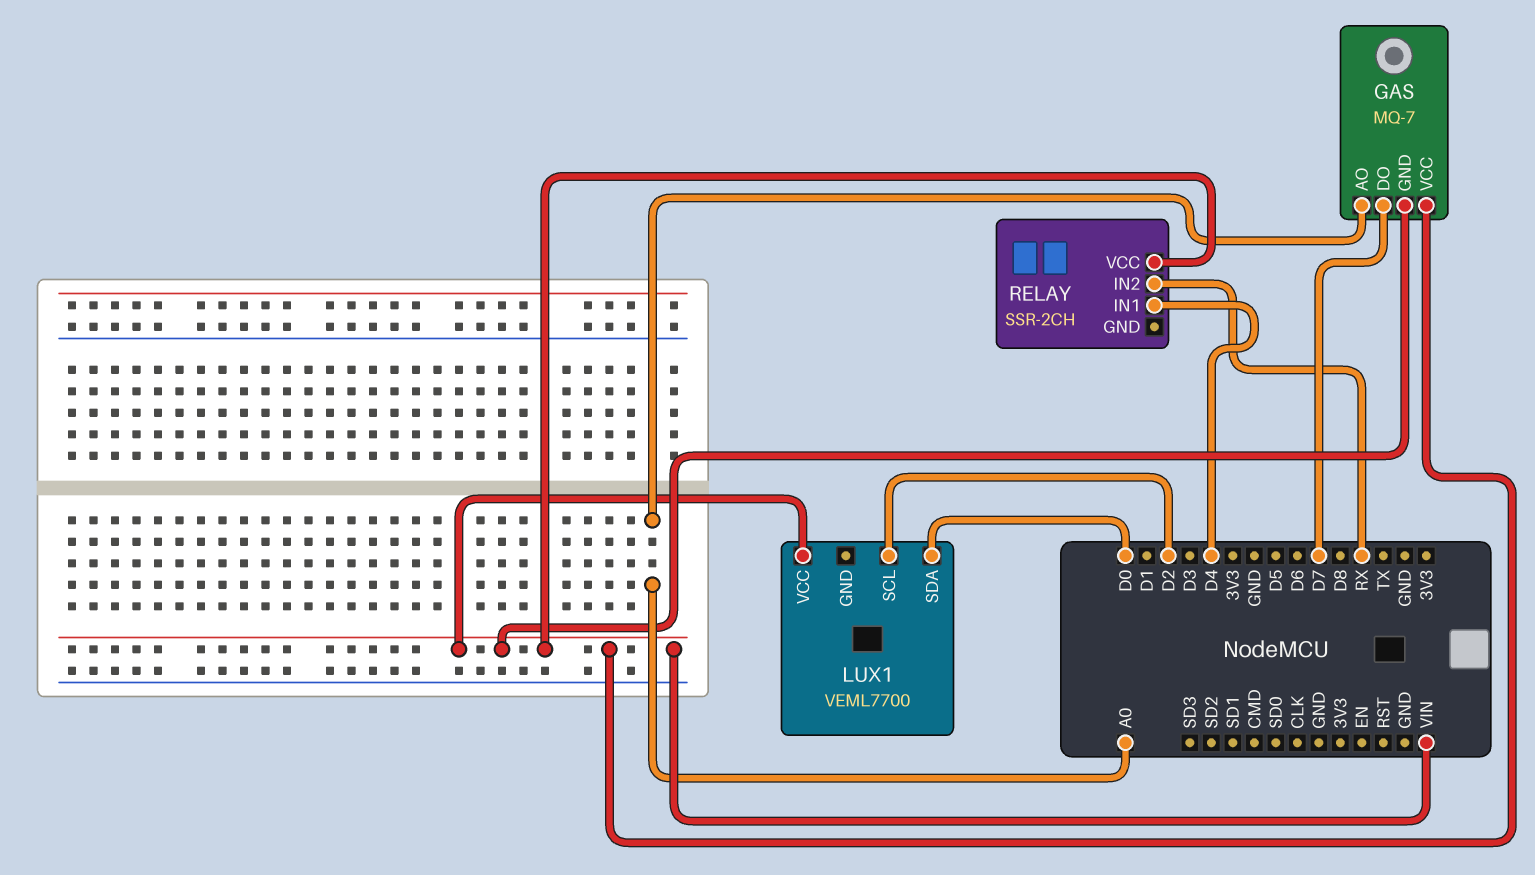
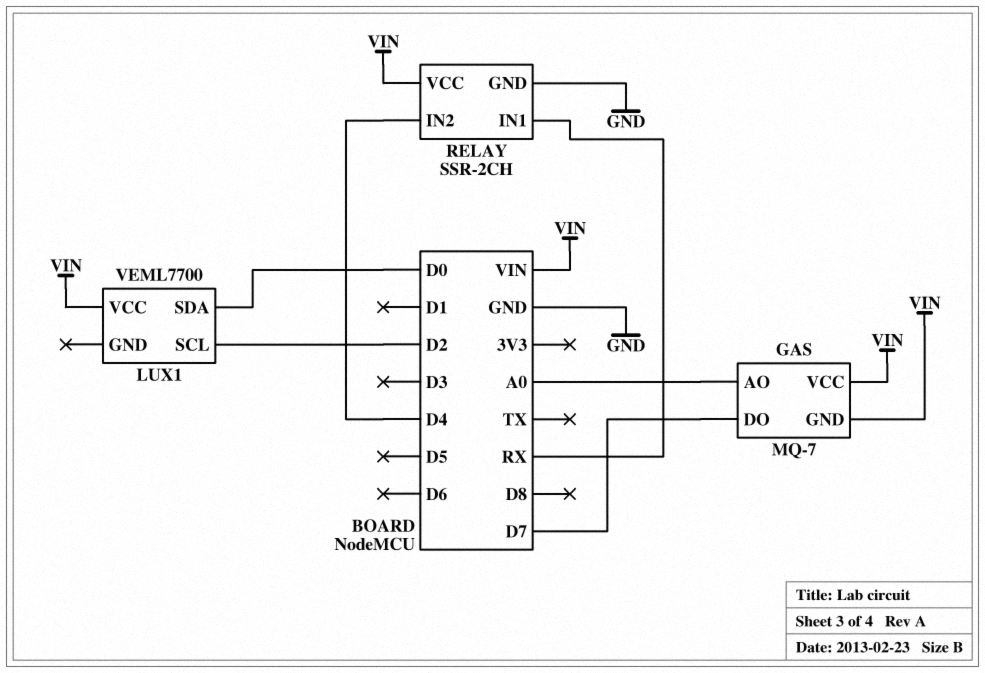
RELAY pin GND: none -> GND
RELAY pin IN1: D4 -> RX
RELAY pin IN2: RX -> D4

